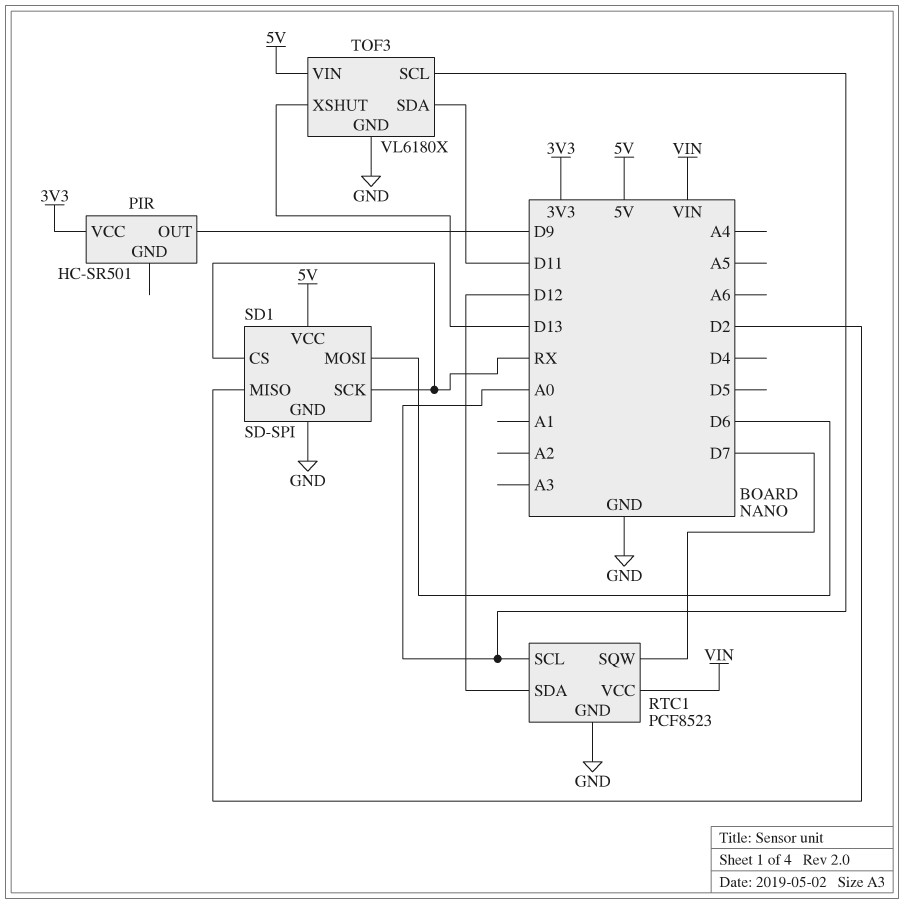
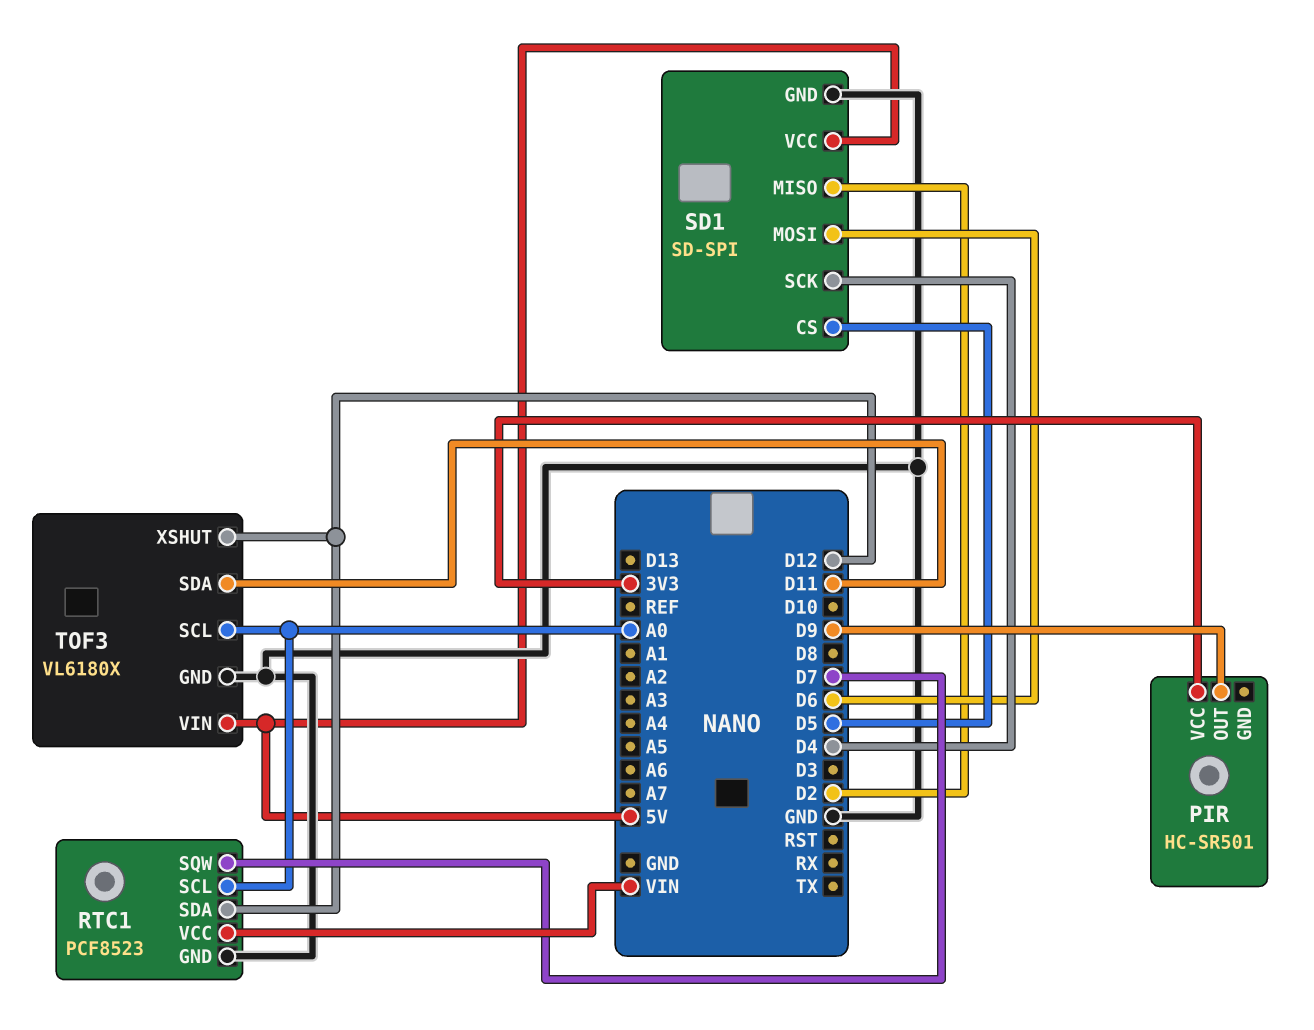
SD1 pin CS: RX -> D5
SD1 pin SCK: RX -> D4
TOF3 pin XSHUT: D13 -> D12

